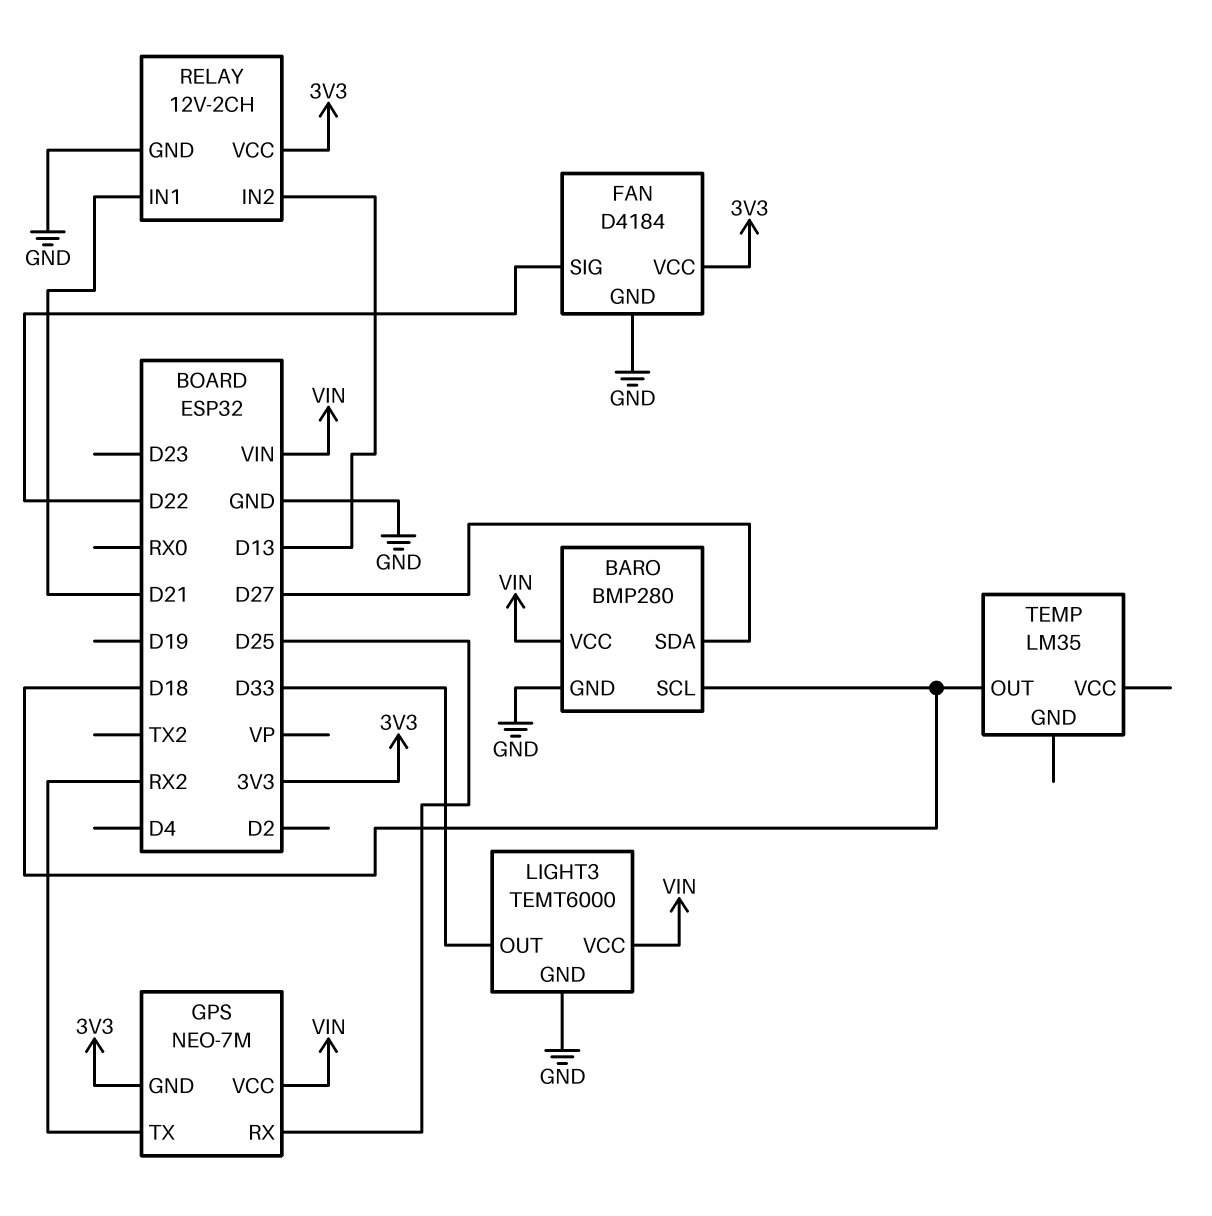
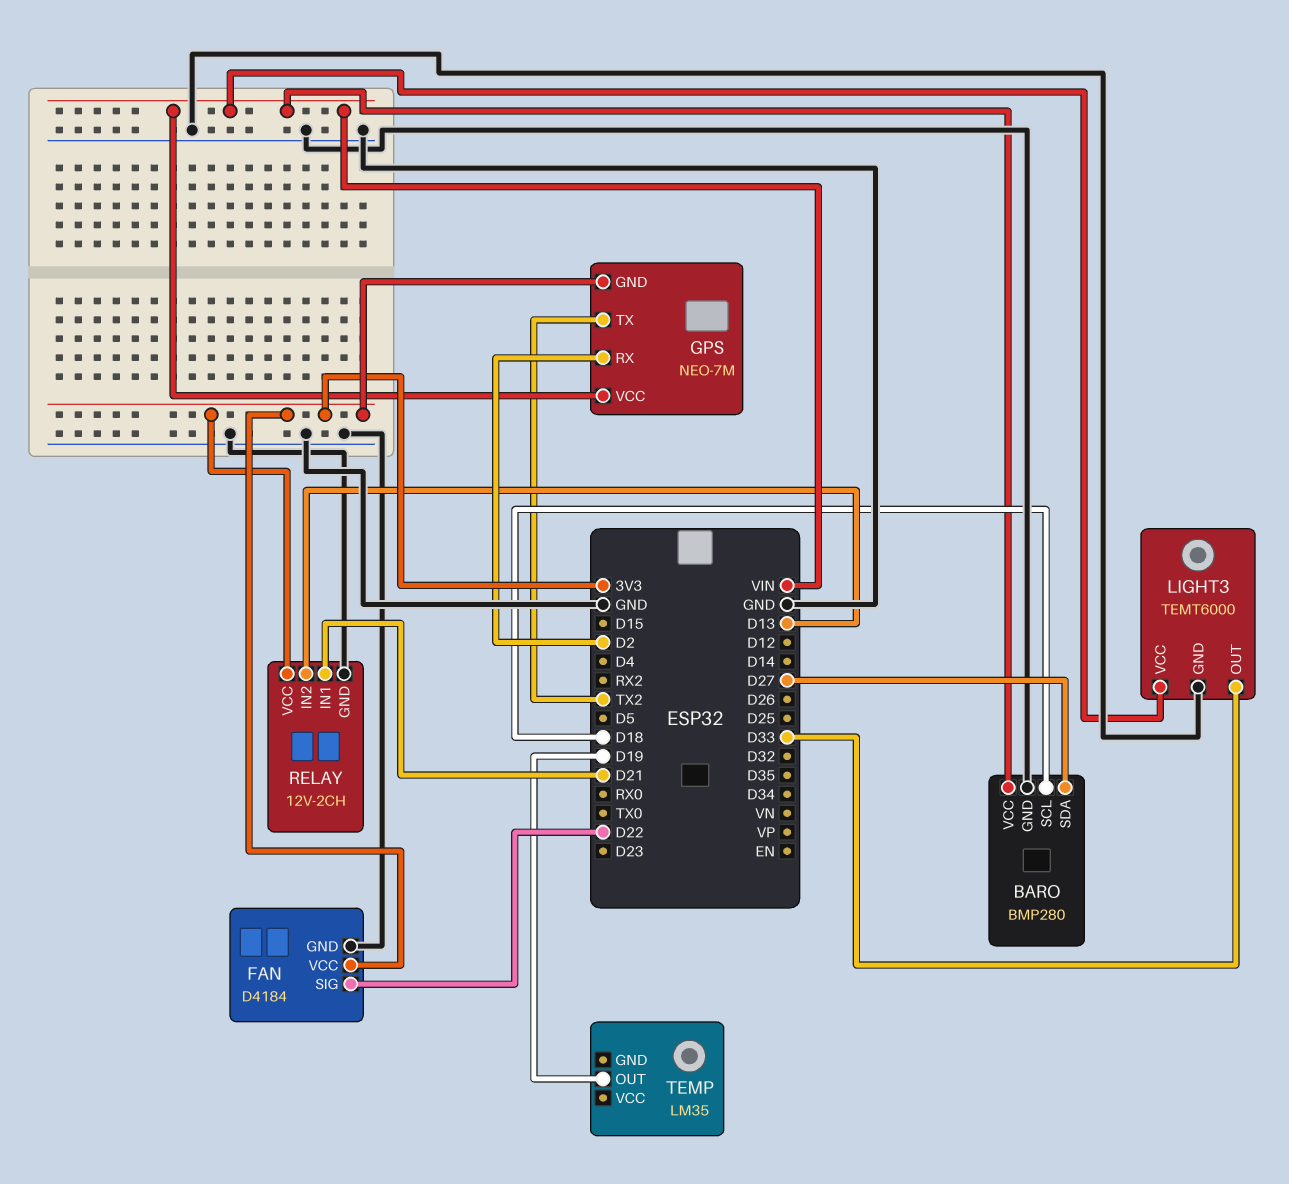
GPS pin RX: D25 -> D2
GPS pin TX: RX2 -> TX2
TEMP pin OUT: D18 -> D19

